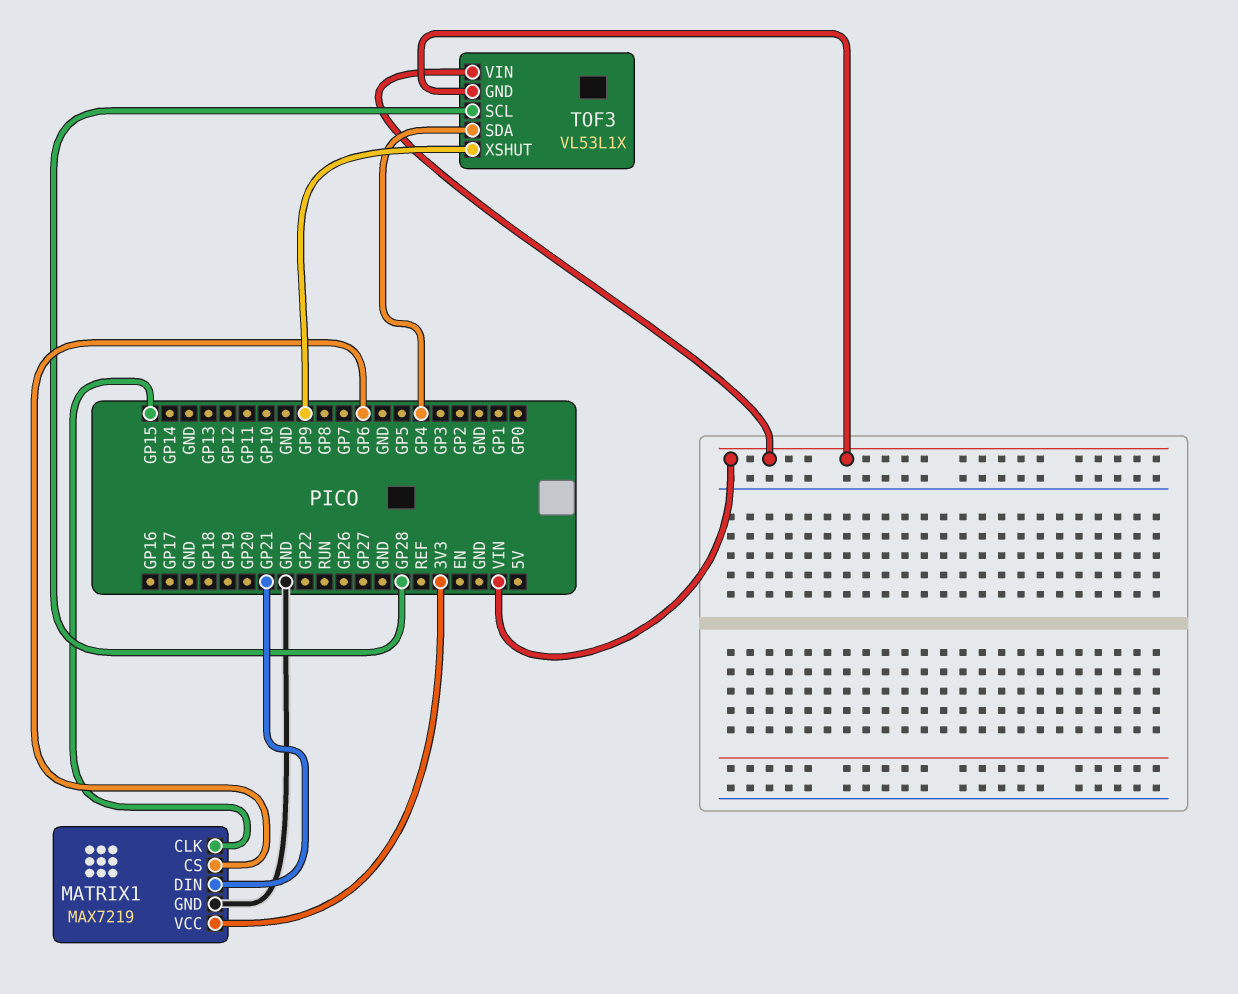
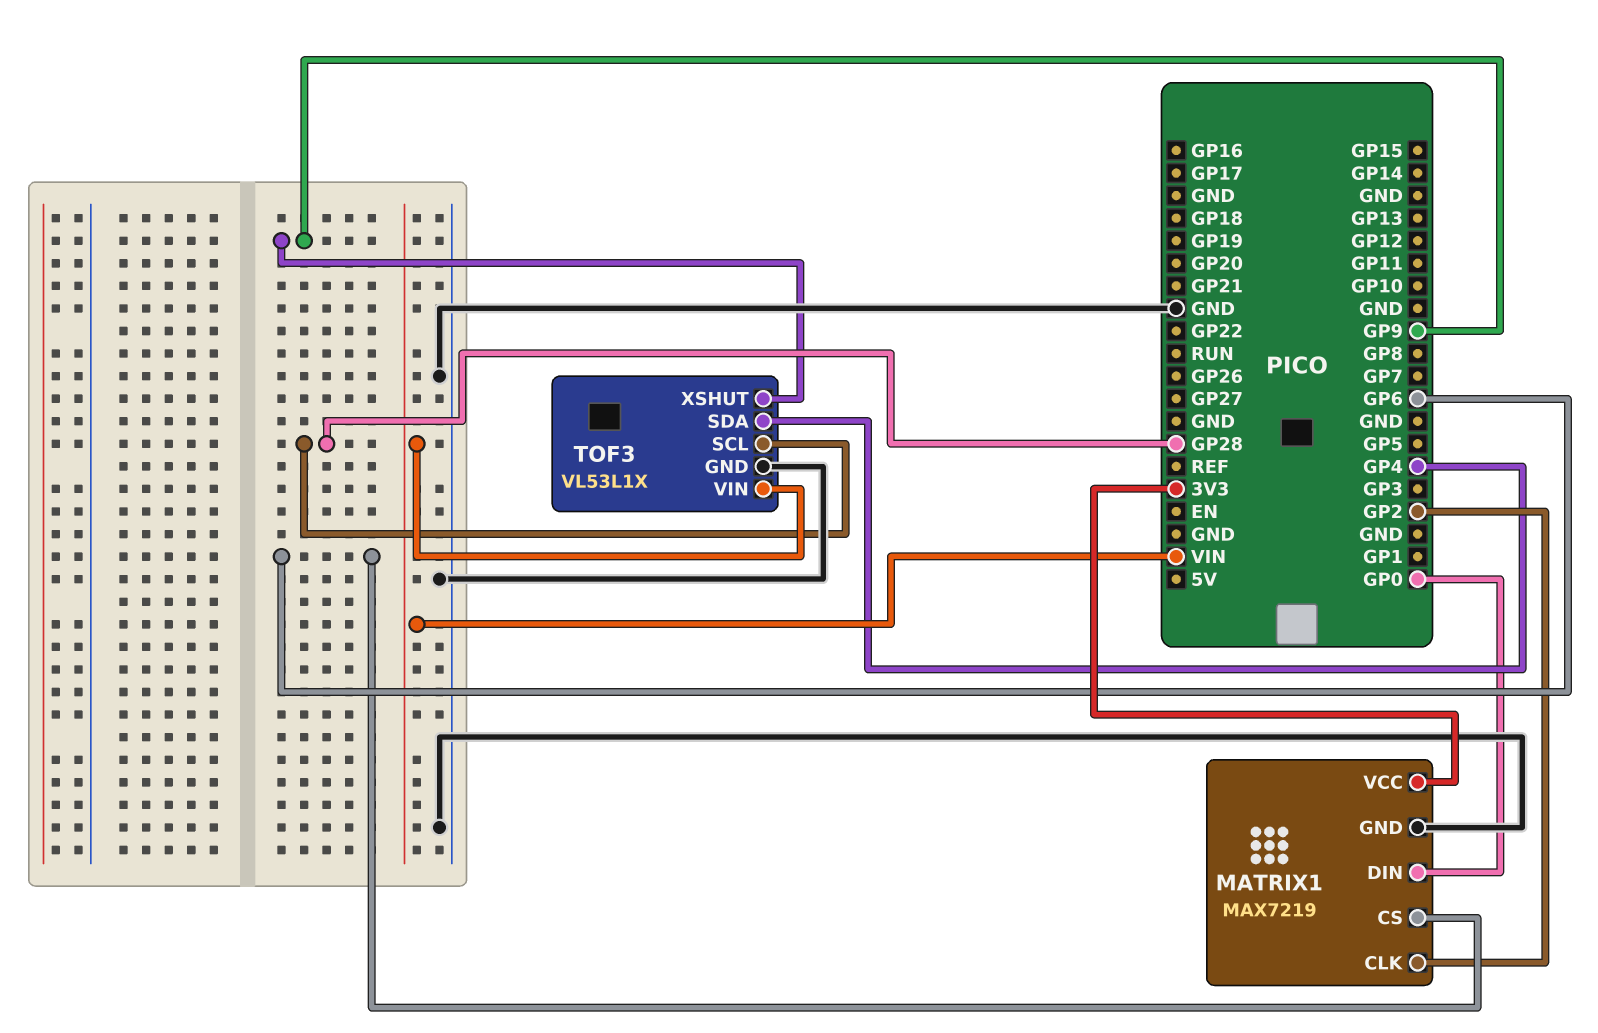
MATRIX1 pin CLK: GP15 -> GP2
MATRIX1 pin DIN: GP21 -> GP0
TOF3 pin GND: VIN -> GND

